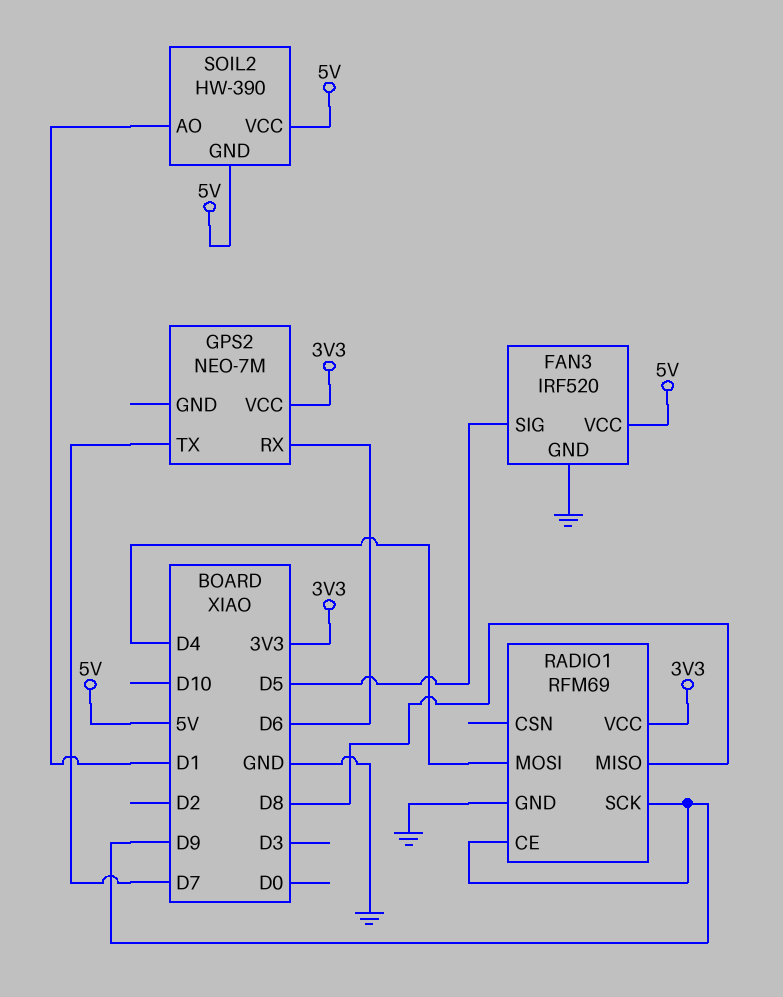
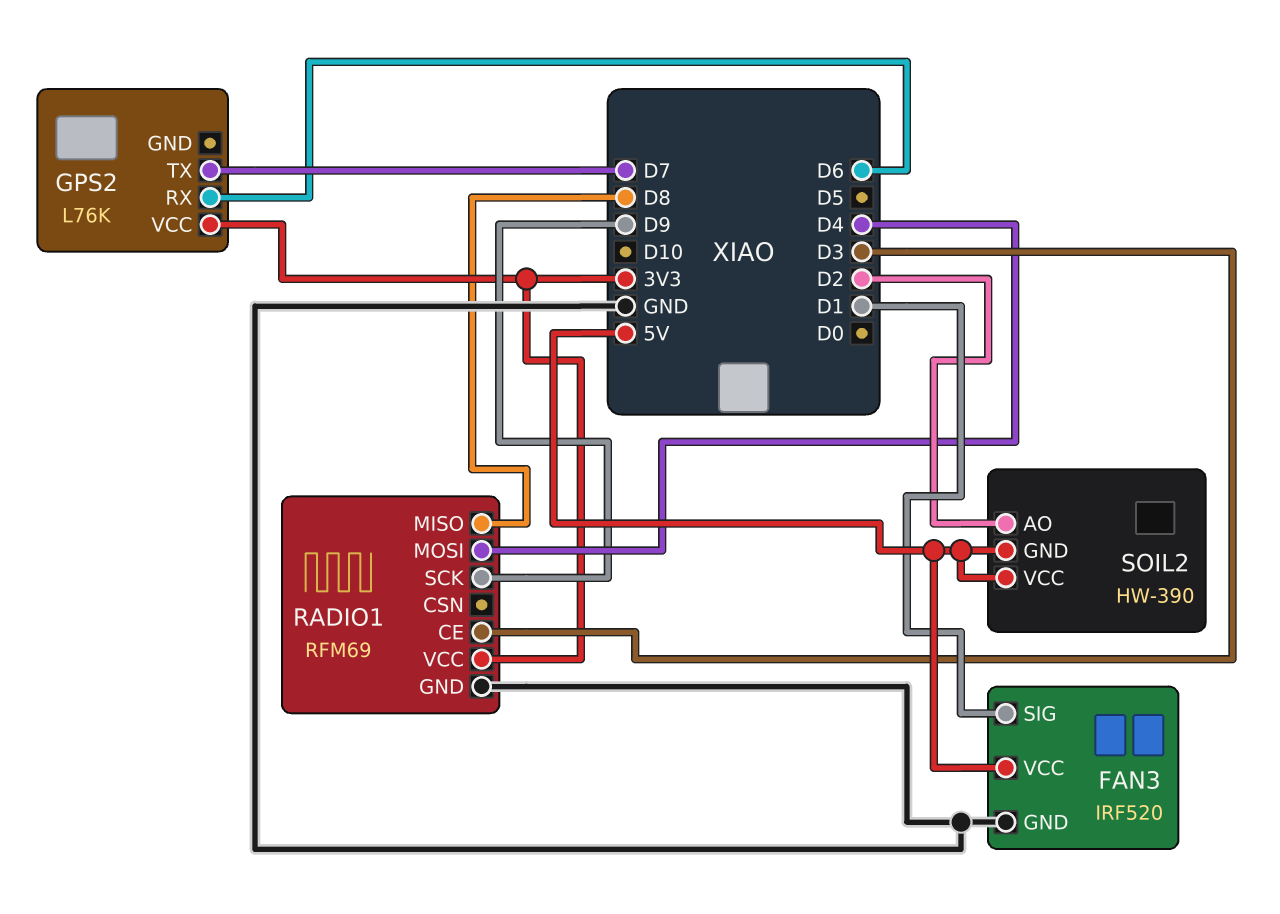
FAN3 pin SIG: D5 -> D1
GPS2: NEO-7M -> L76K
RADIO1 pin CE: D9 -> D3
SOIL2 pin AO: D1 -> D2

